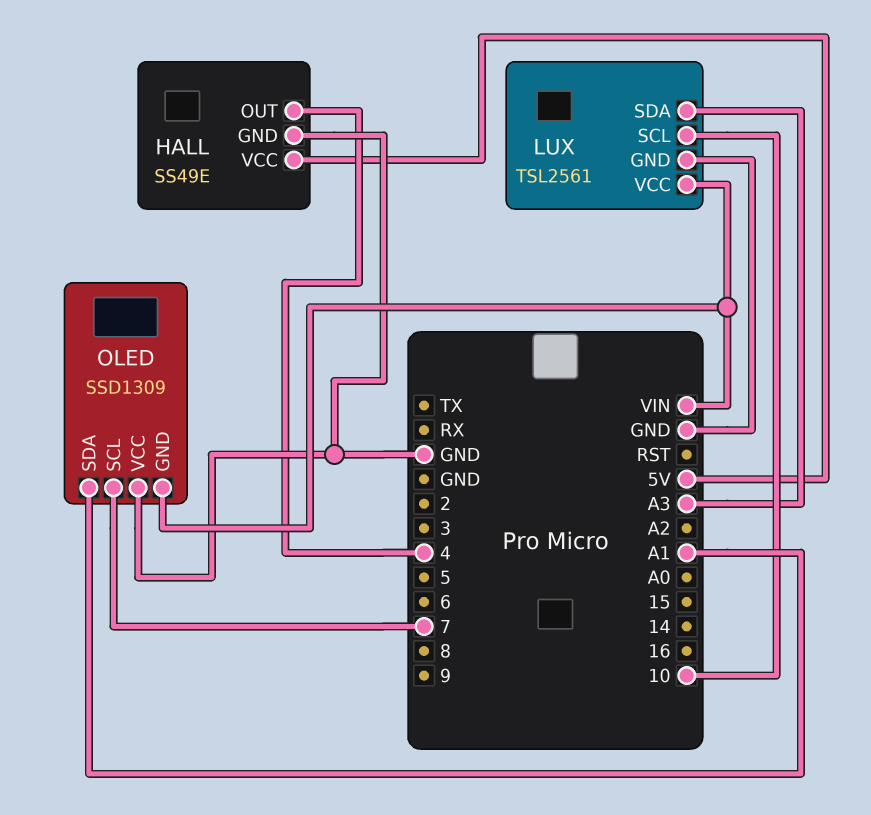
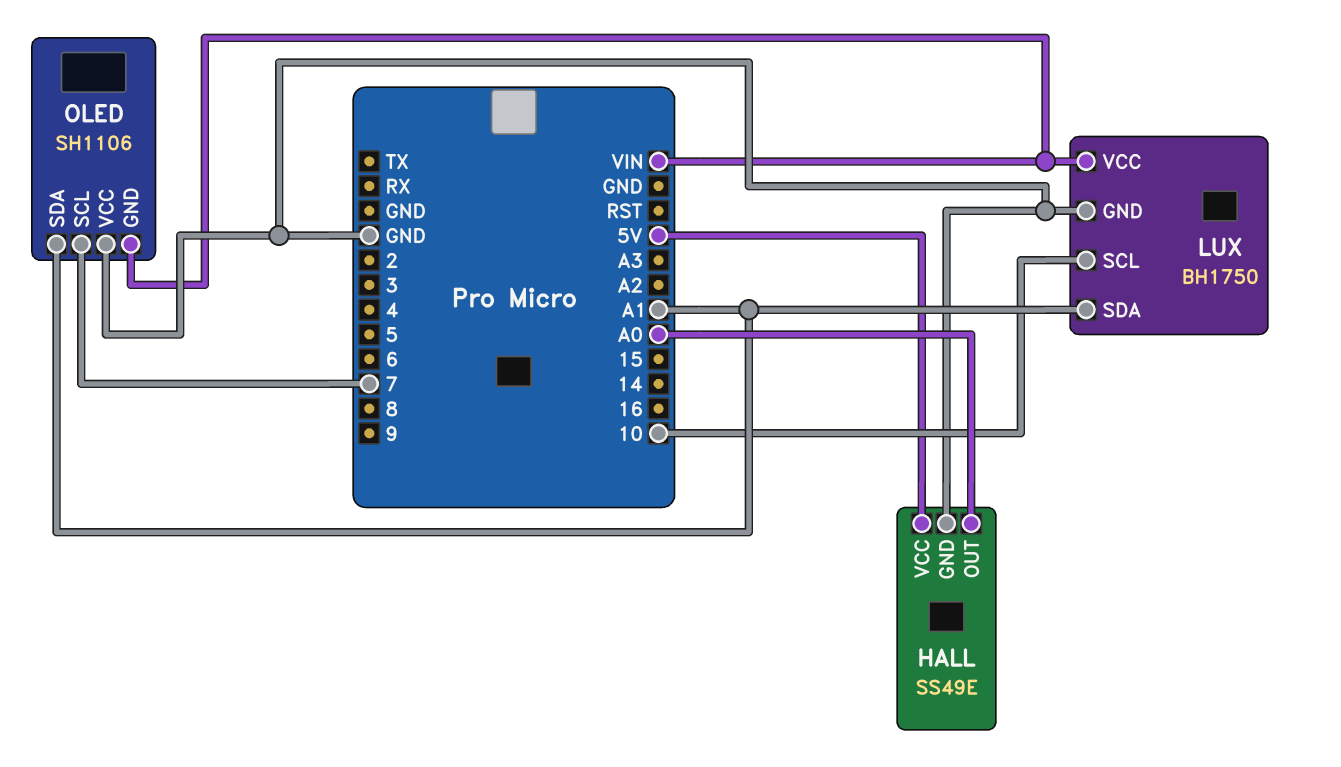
HALL pin OUT: 4 -> A0
LUX: TSL2561 -> BH1750
LUX pin SDA: A3 -> A1
OLED: SSD1309 -> SH1106

